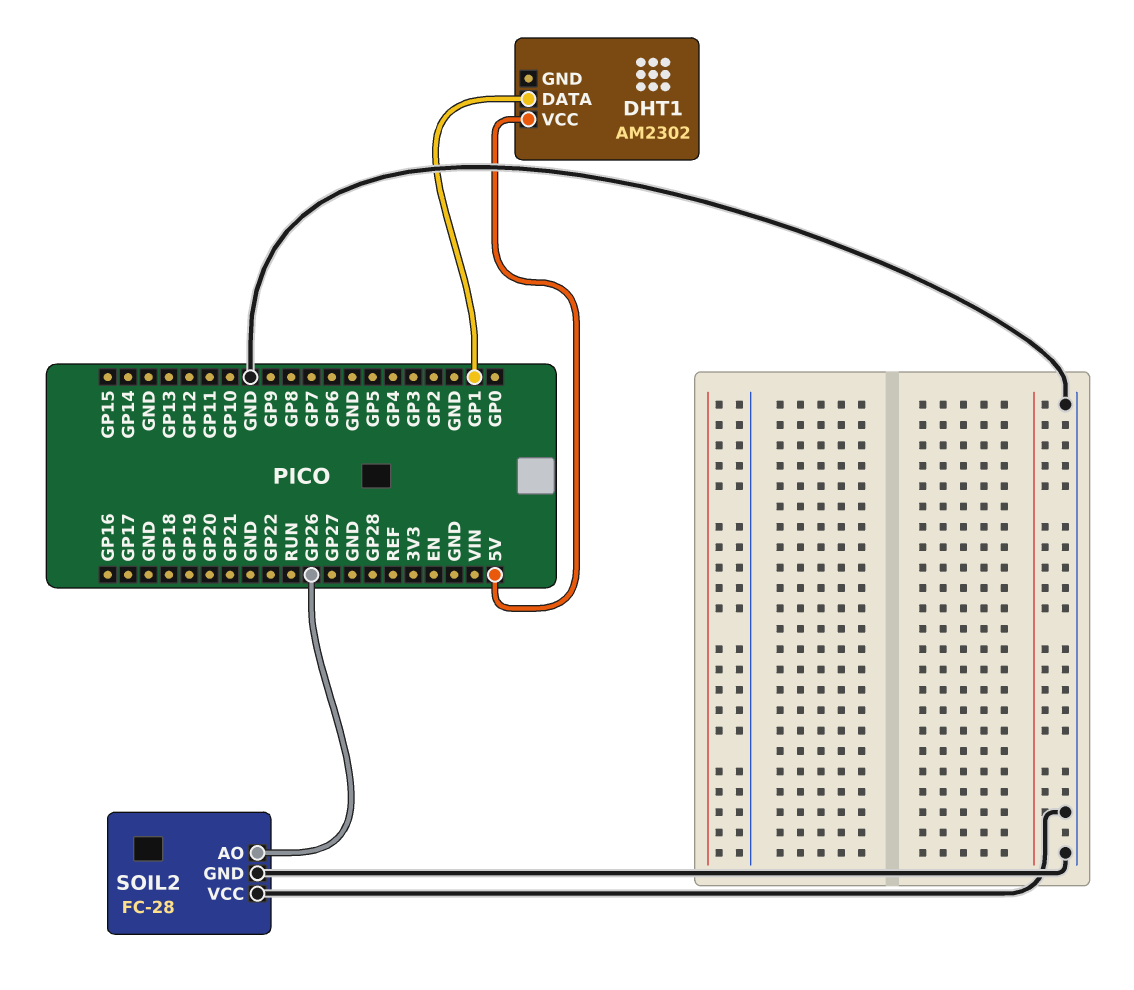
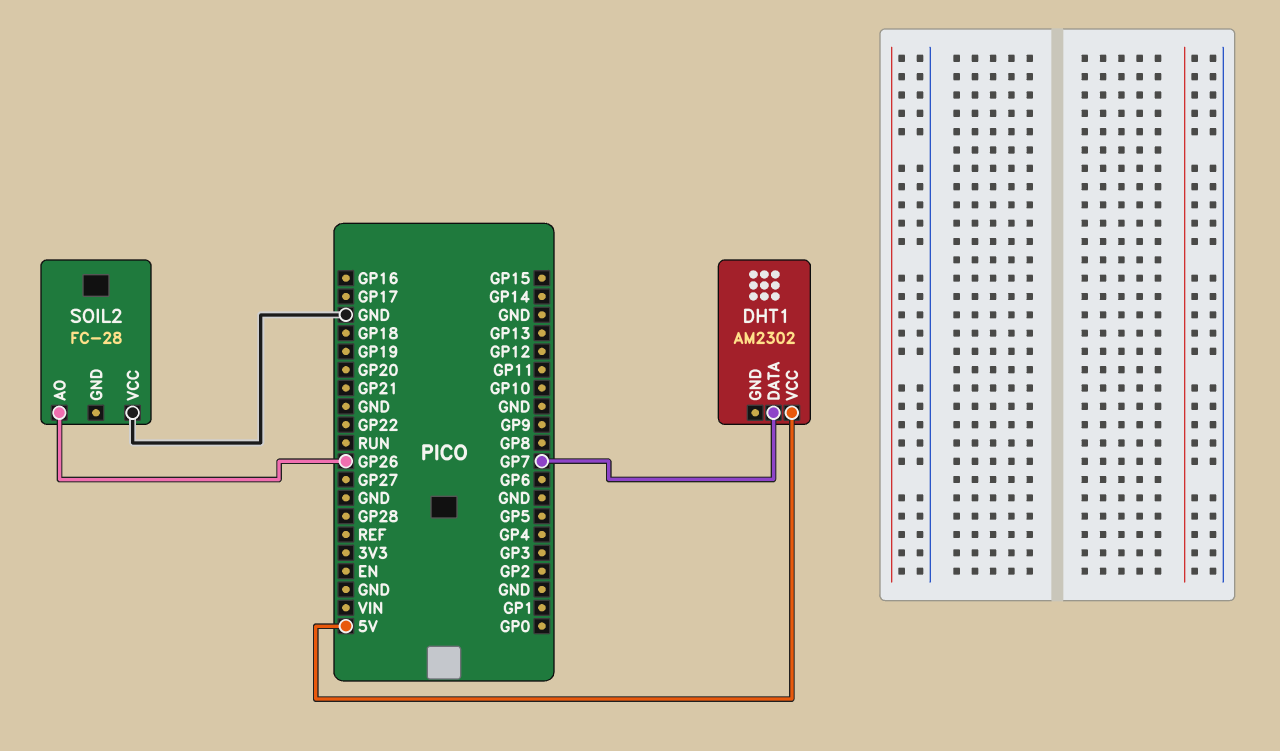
DHT1 pin DATA: GP1 -> GP7
SOIL2 pin GND: GND -> none

